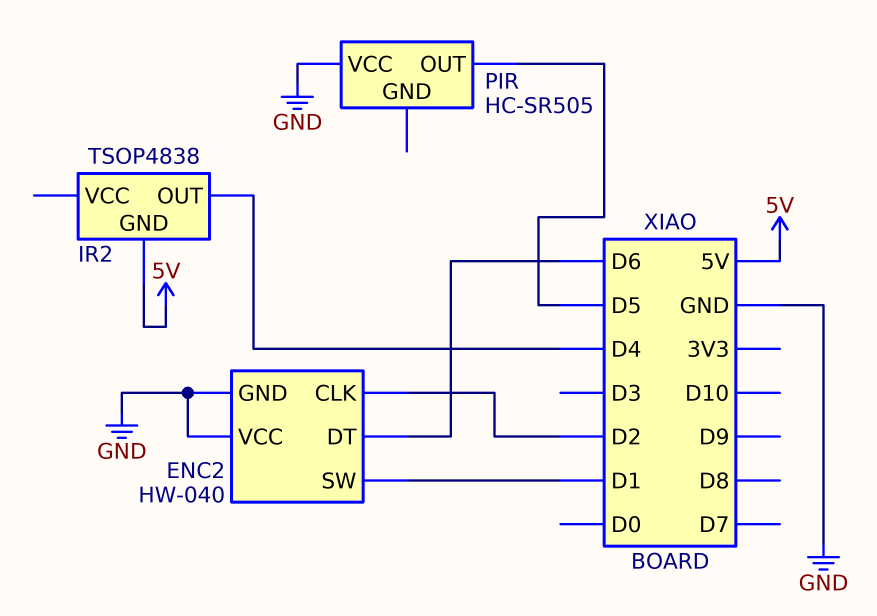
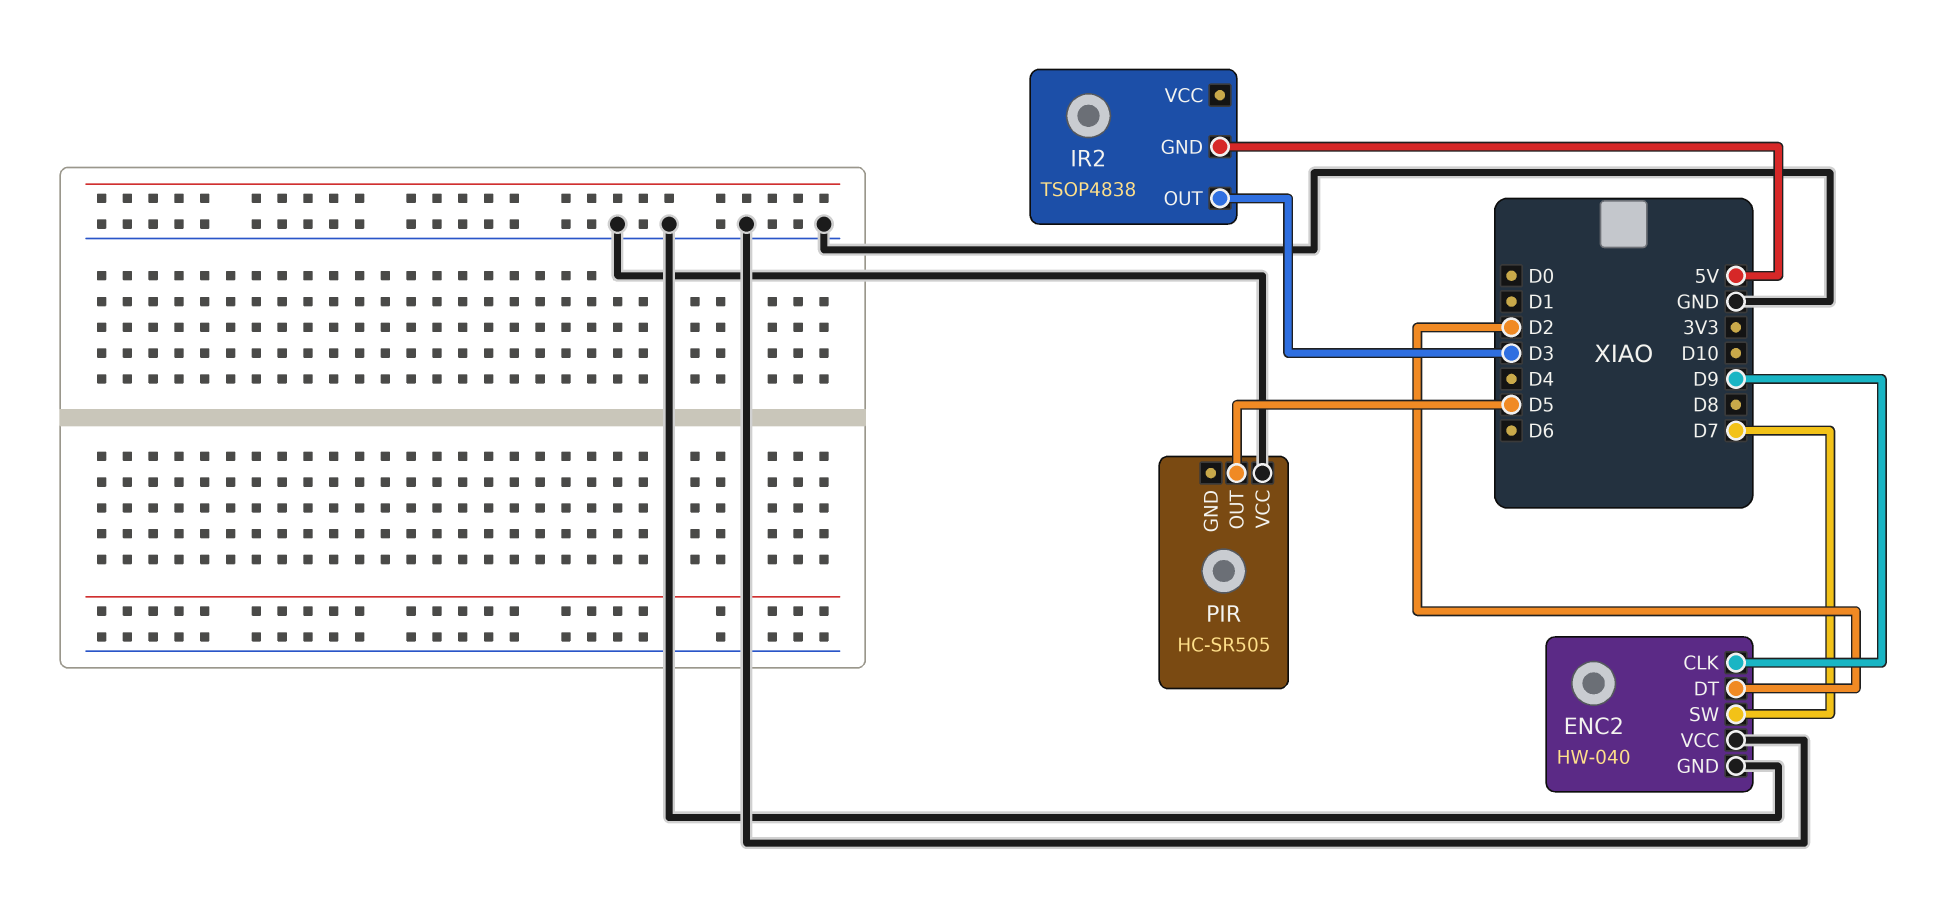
ENC2 pin CLK: D2 -> D9
ENC2 pin DT: D6 -> D2
ENC2 pin SW: D1 -> D7
IR2 pin OUT: D4 -> D3

